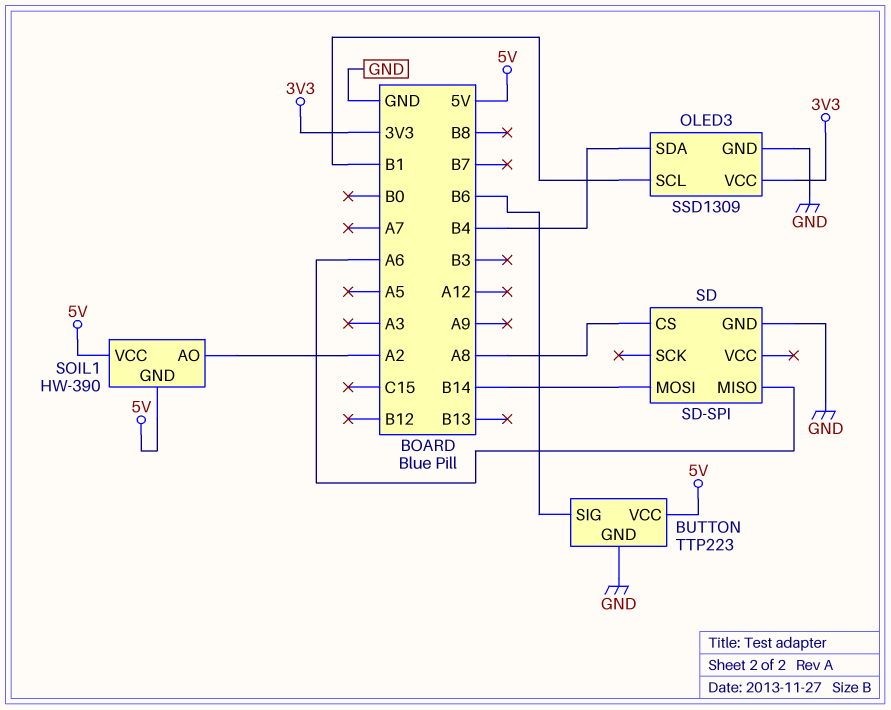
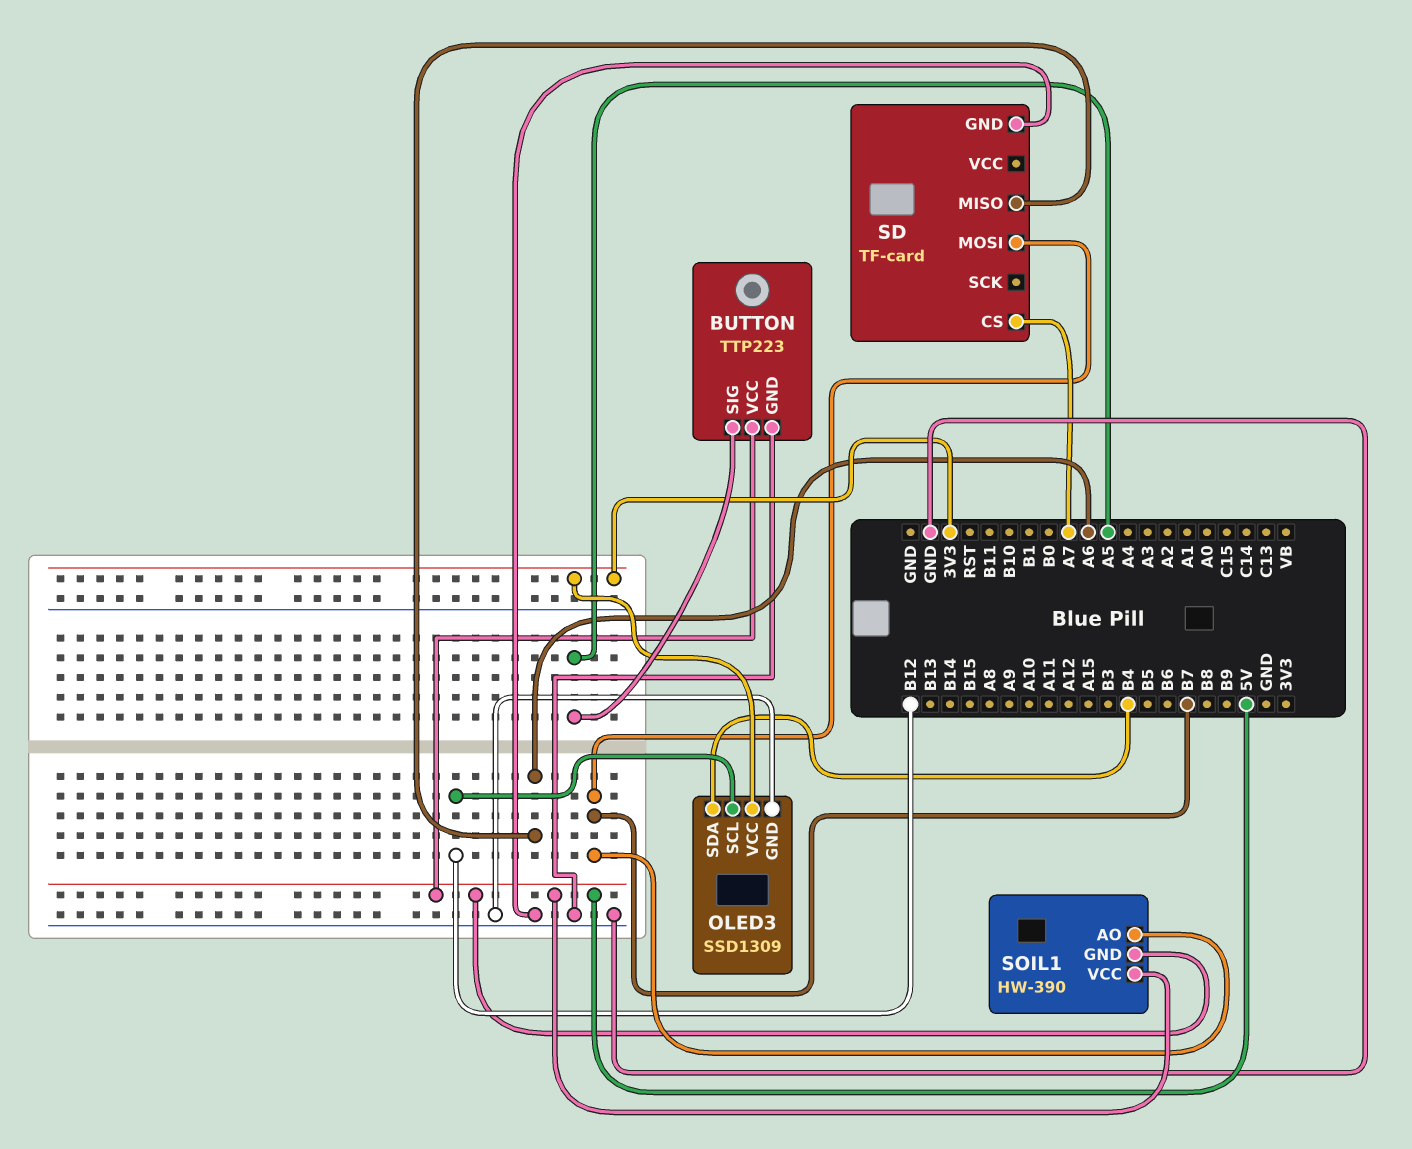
BUTTON pin SIG: B6 -> A5
OLED3 pin SCL: B1 -> B12
SD: SD-SPI -> TF-card
SD pin CS: A8 -> A7
SD pin MOSI: B14 -> B7
SOIL1 pin AO: A2 -> B7

